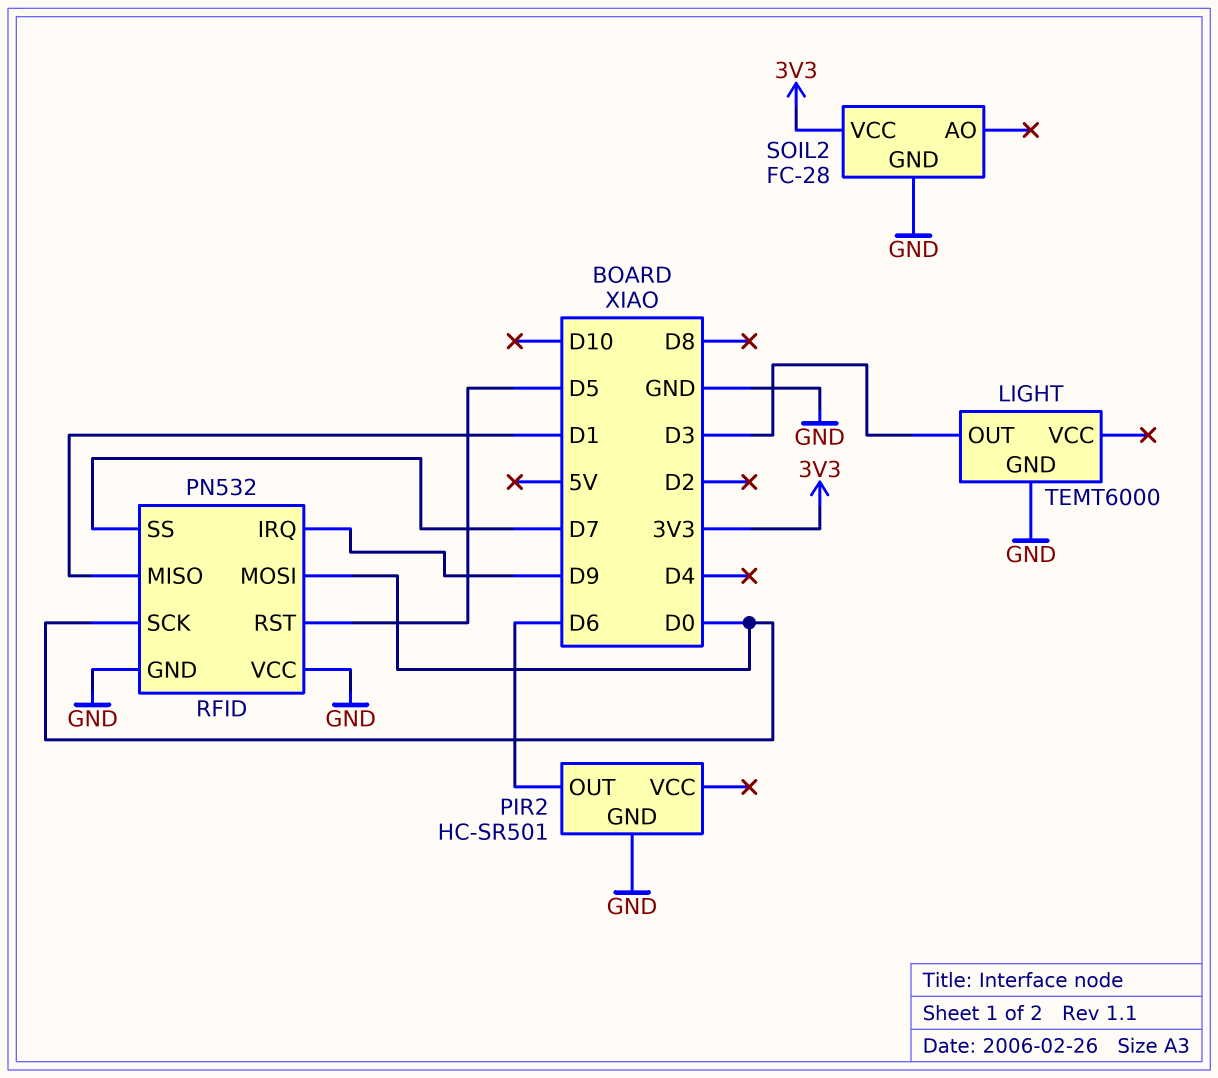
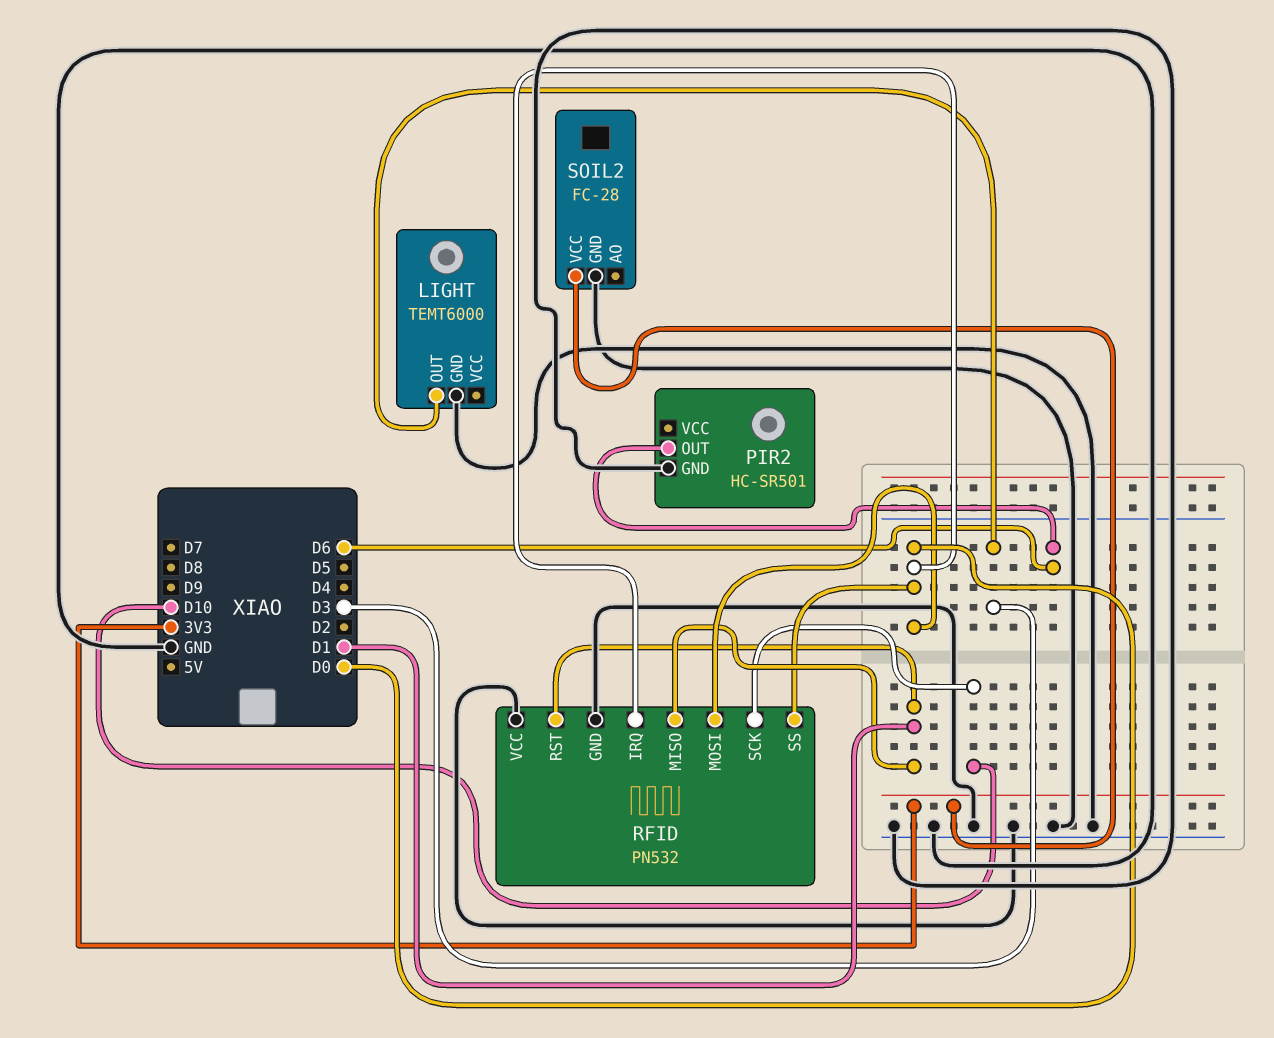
RFID pin IRQ: D9 -> D0
RFID pin RST: D5 -> D1
RFID pin SCK: D0 -> D10
RFID pin SS: D7 -> D0

